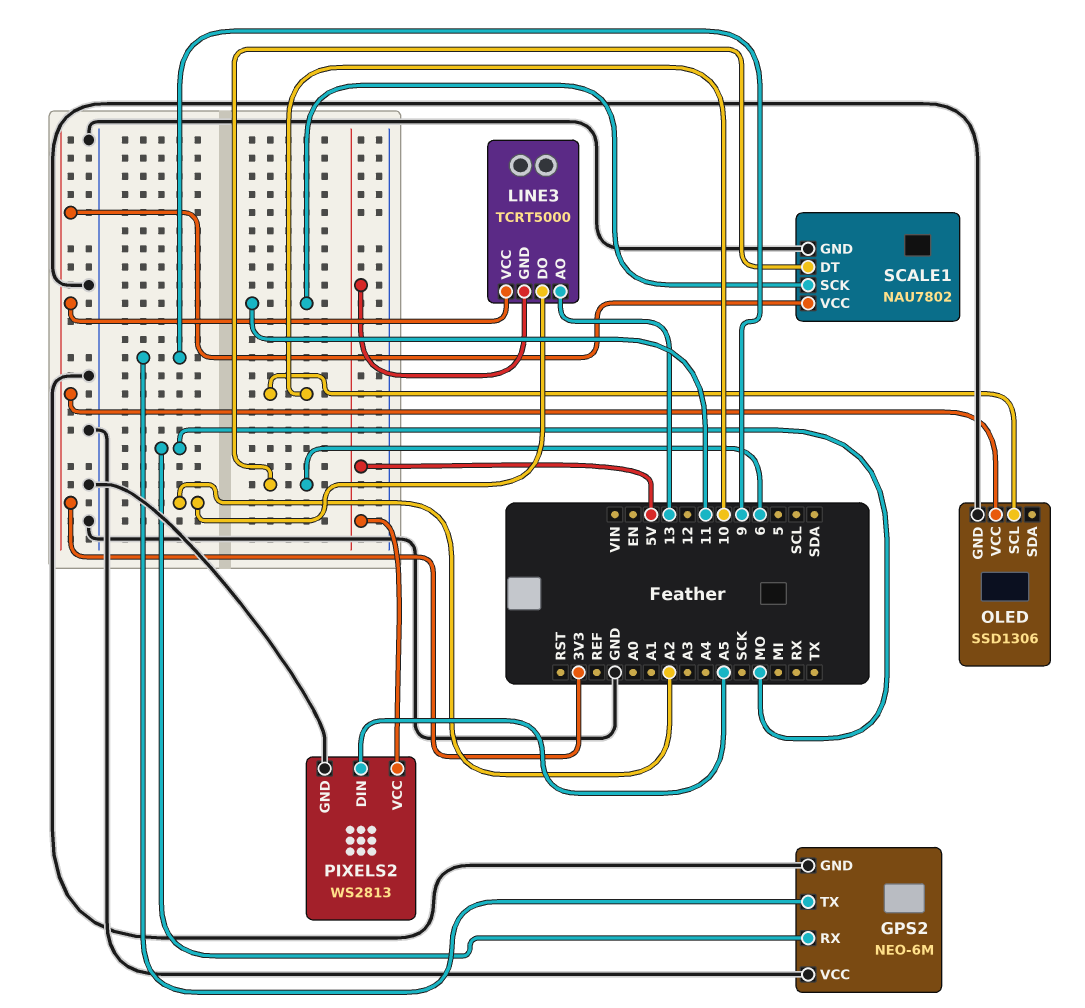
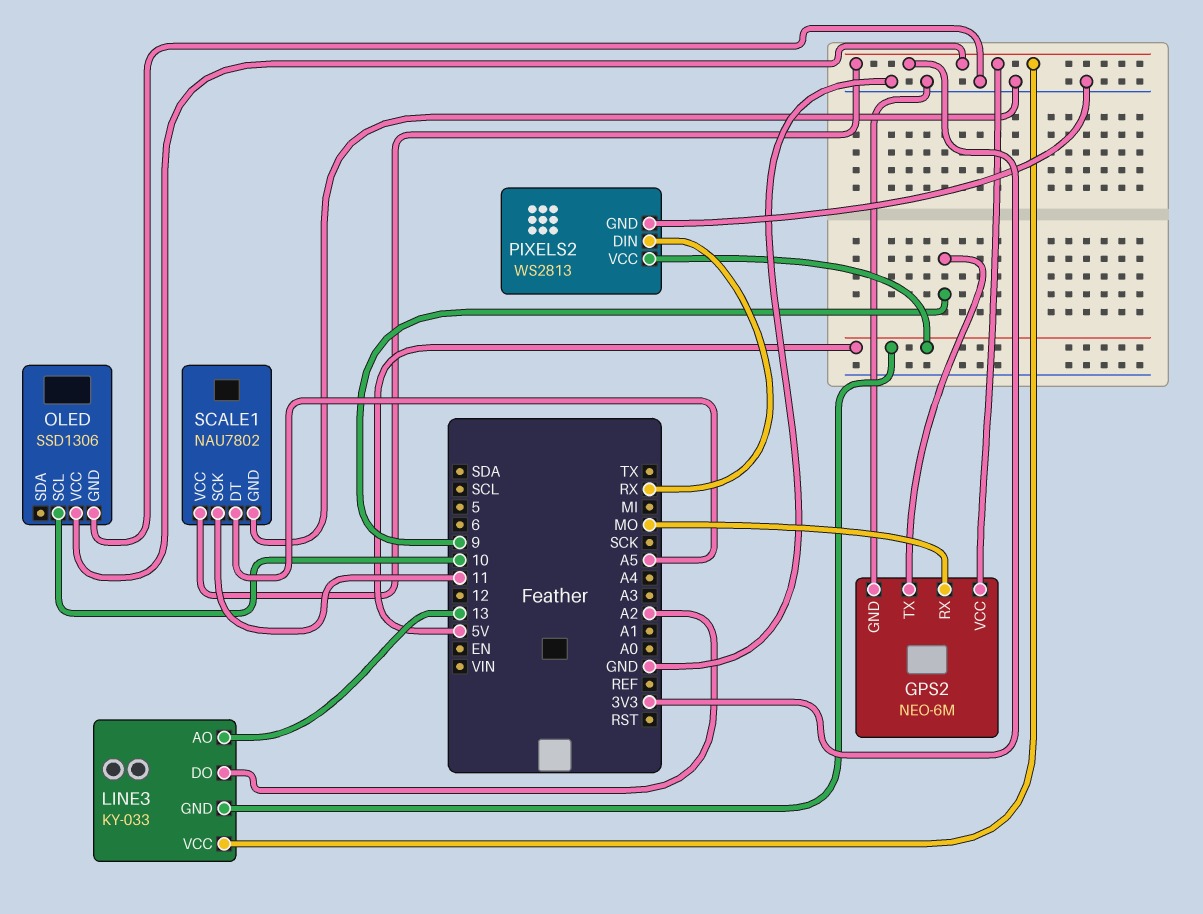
GPS2 pin VCC: GND -> 3V3
LINE3: TCRT5000 -> KY-033
PIXELS2 pin DIN: A5 -> RX
SCALE1 pin DT: 6 -> A5

